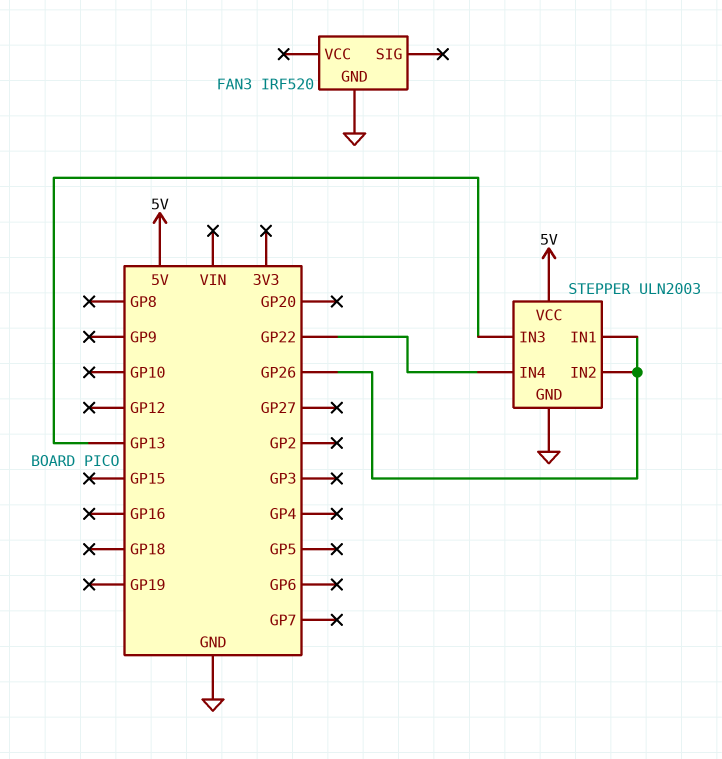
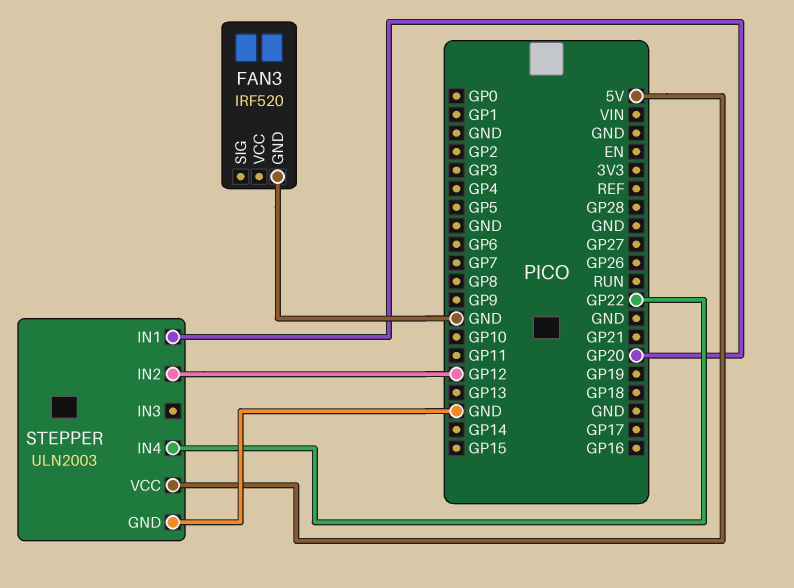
STEPPER pin IN1: GP26 -> GP20
STEPPER pin IN2: GP26 -> GP12
STEPPER pin IN3: GP13 -> none

